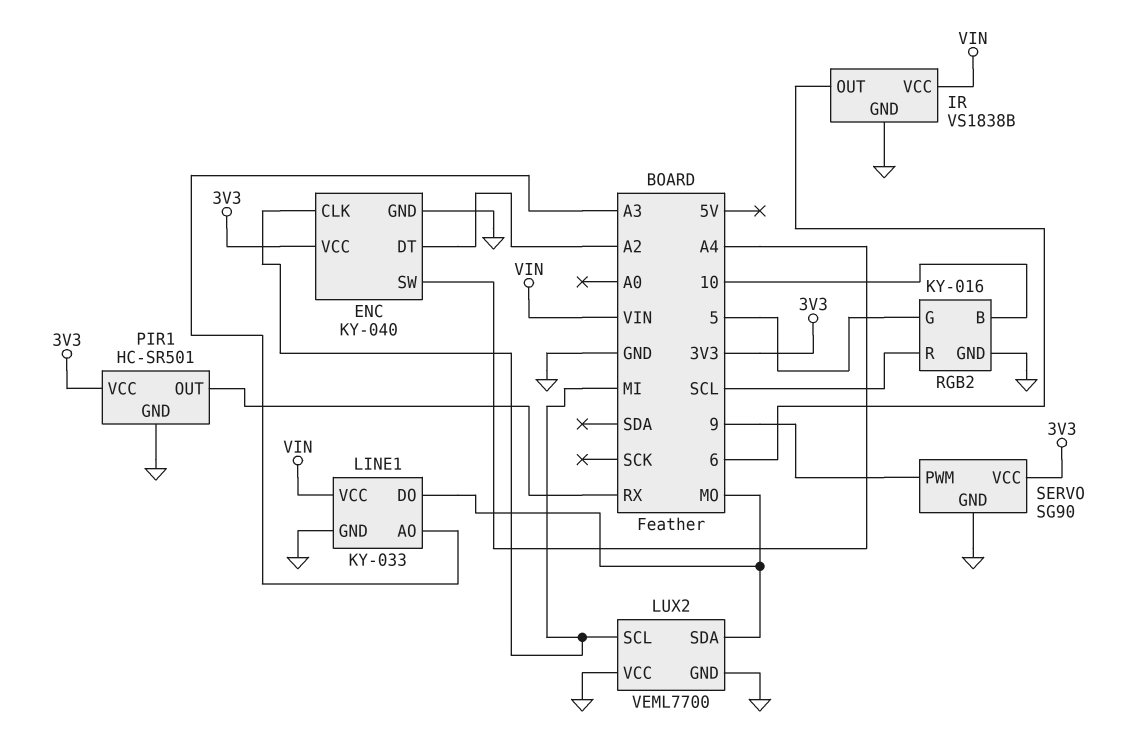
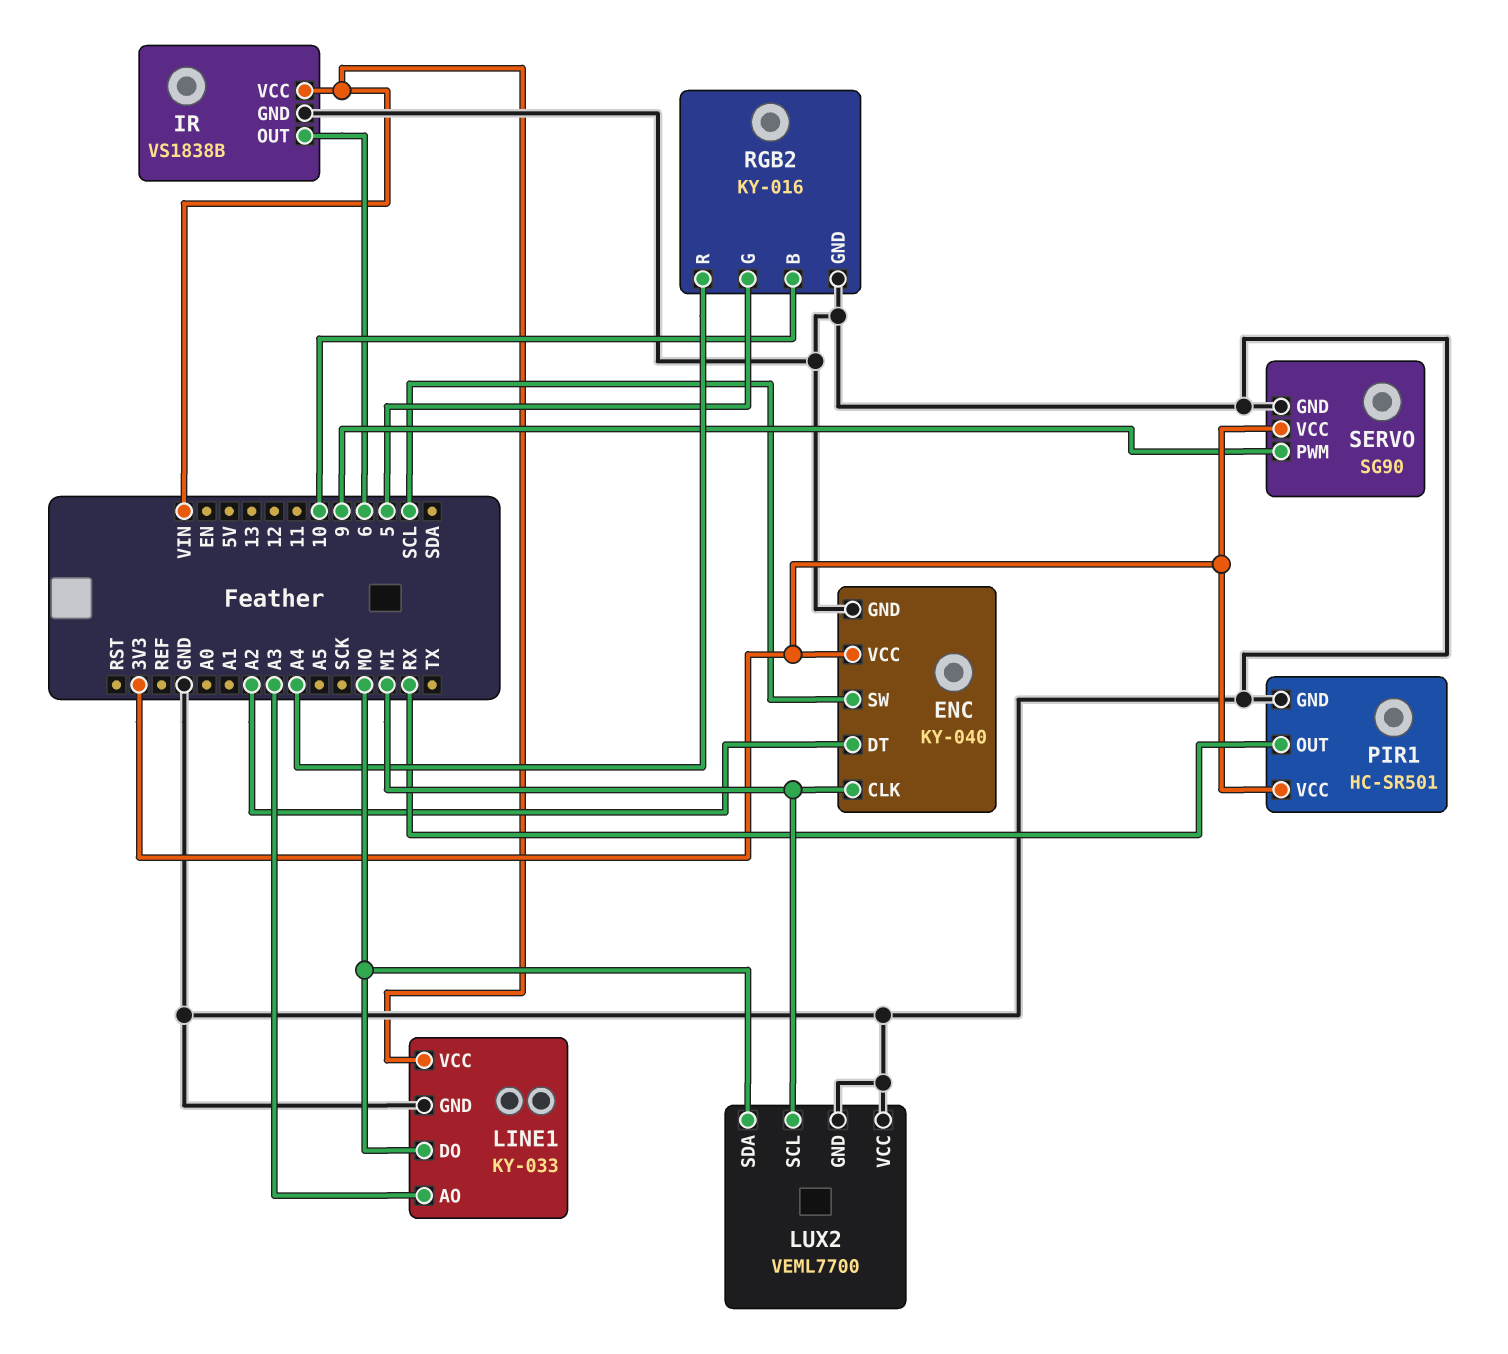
ENC pin SW: A4 -> SCL
RGB2 pin R: SCL -> A4

